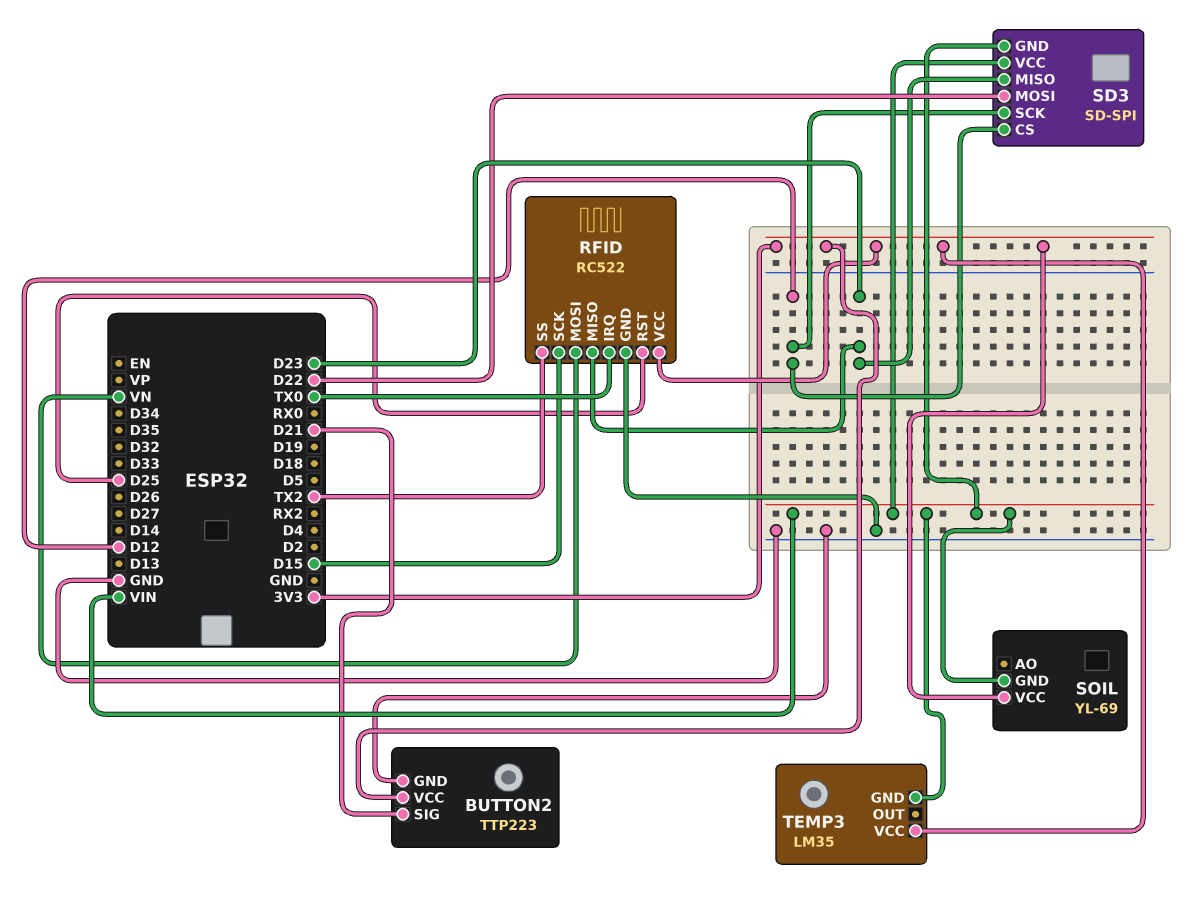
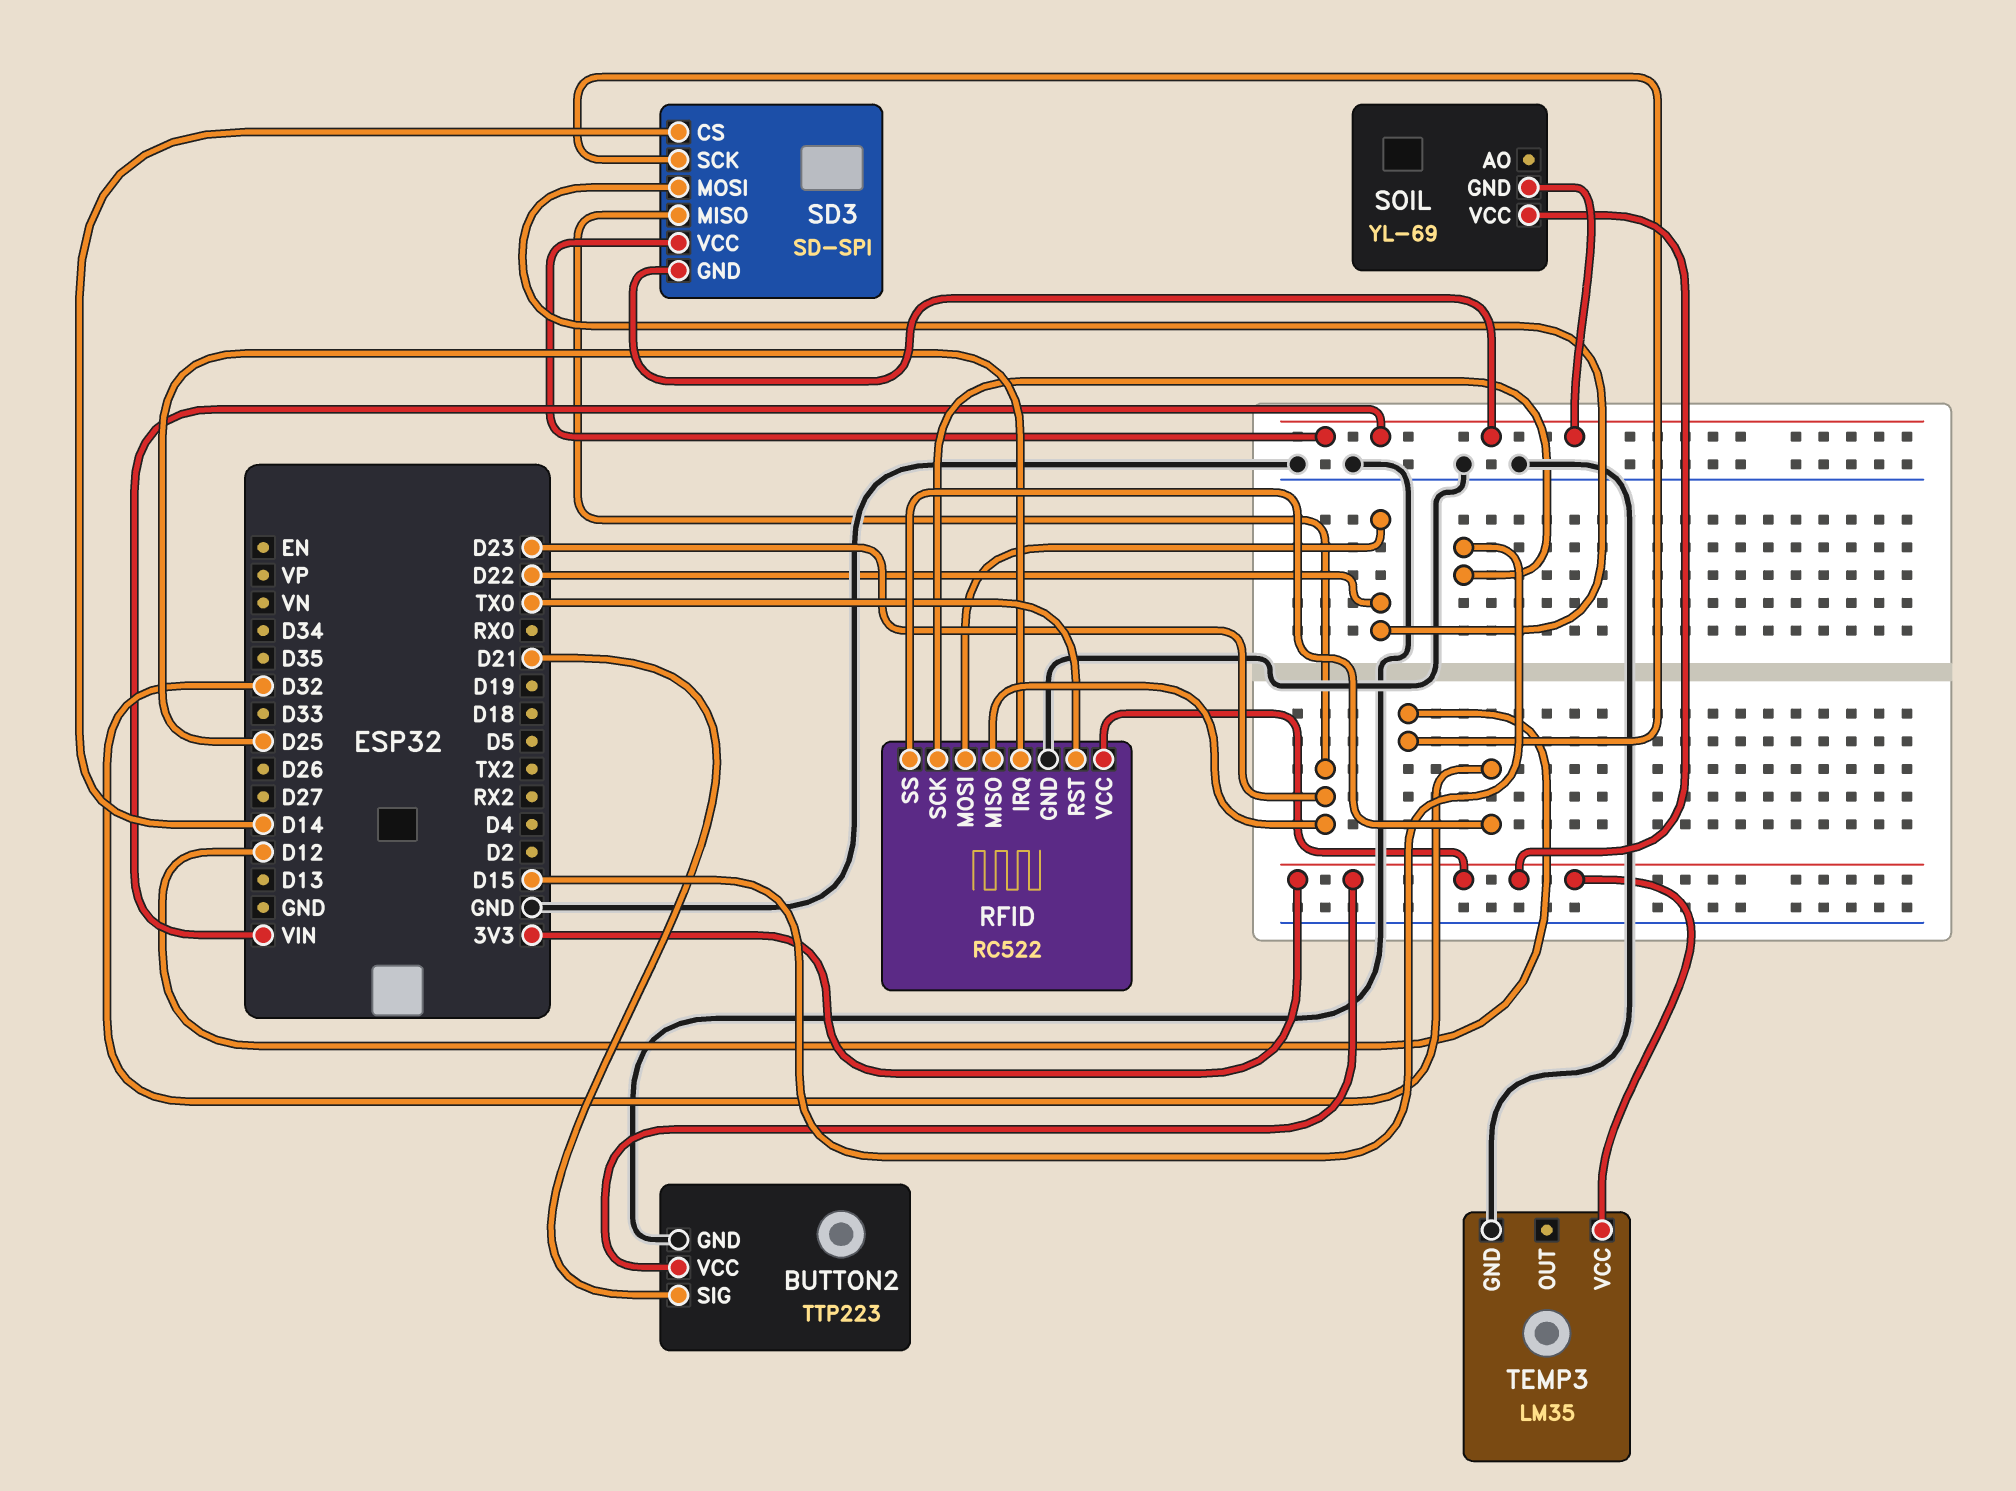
RFID pin IRQ: TX0 -> D25
RFID pin MOSI: VN -> D22
RFID pin RST: D25 -> TX0
RFID pin SS: TX2 -> D32
SD3 pin CS: D12 -> D14
TEMP3 pin GND: VIN -> GND

